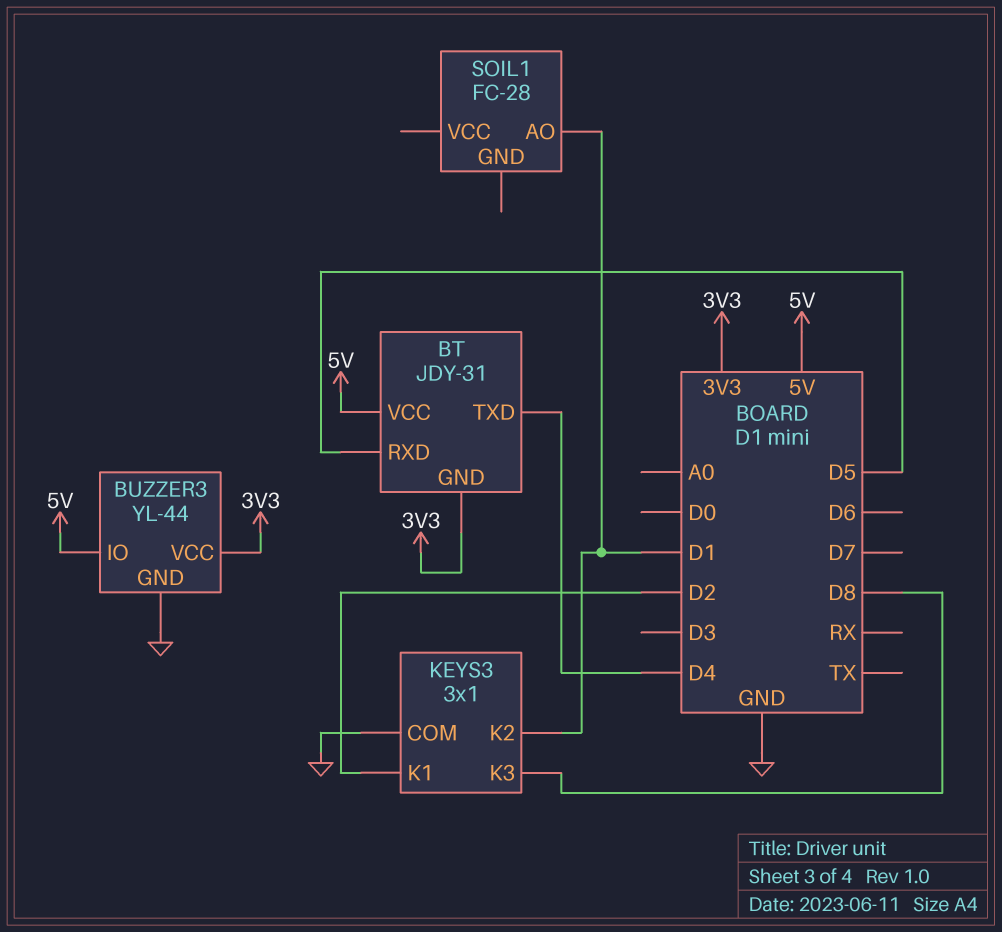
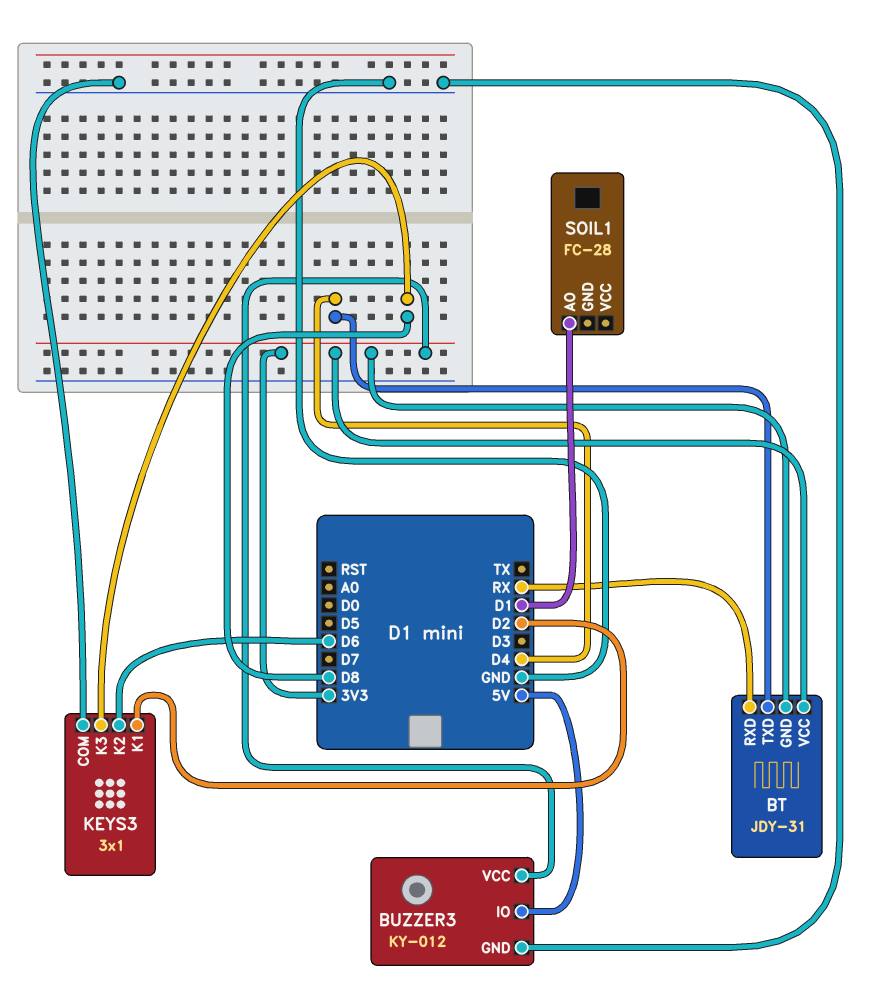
BT pin RXD: D5 -> RX
BT pin VCC: 5V -> 3V3
BUZZER3: YL-44 -> KY-012
KEYS3 pin K2: D1 -> D6

